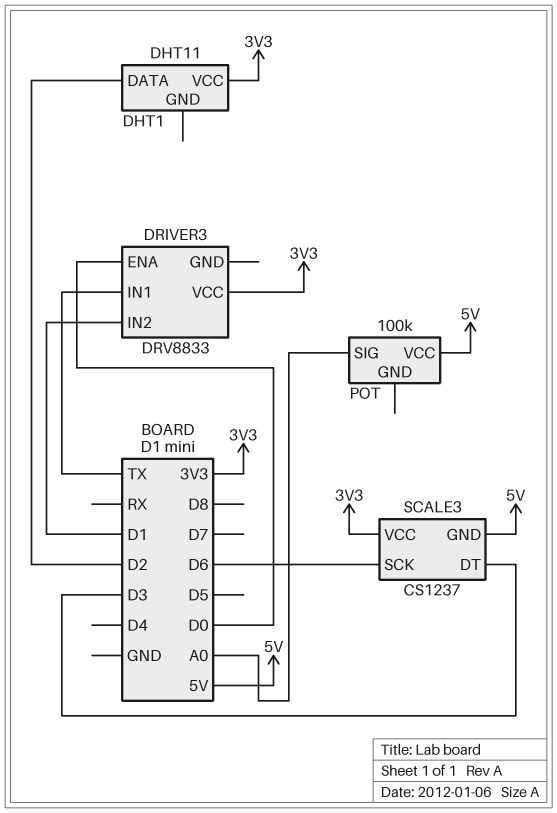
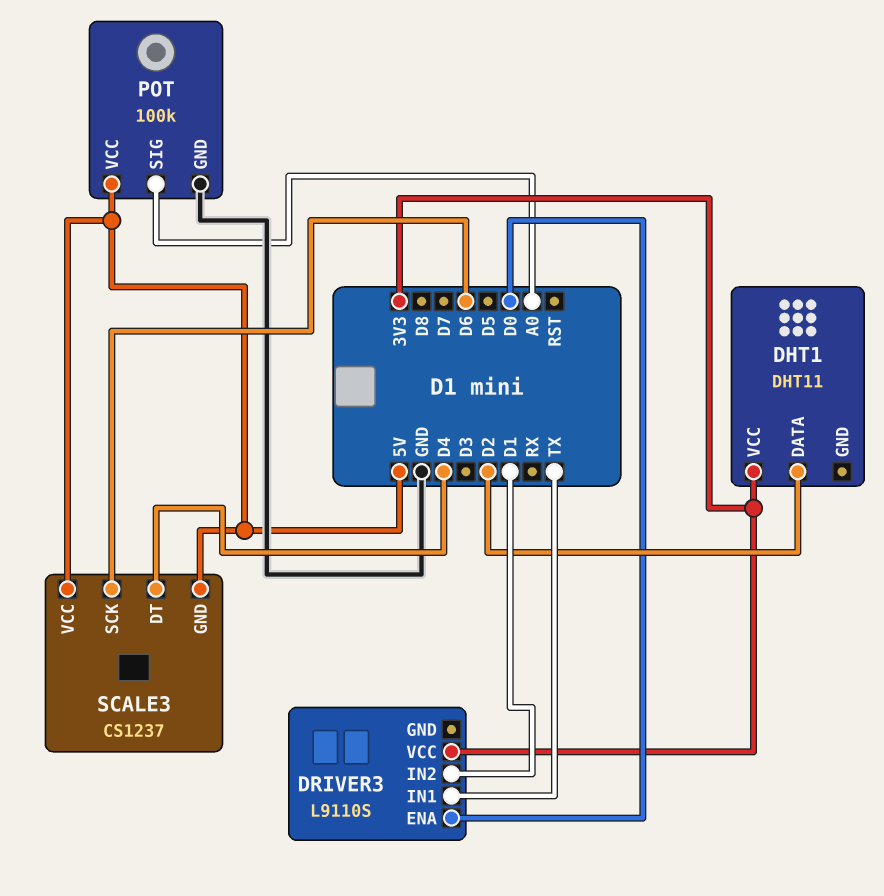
DRIVER3: DRV8833 -> L9110S
POT pin GND: none -> GND
SCALE3 pin DT: D3 -> D4
SCALE3 pin VCC: 3V3 -> 5V

